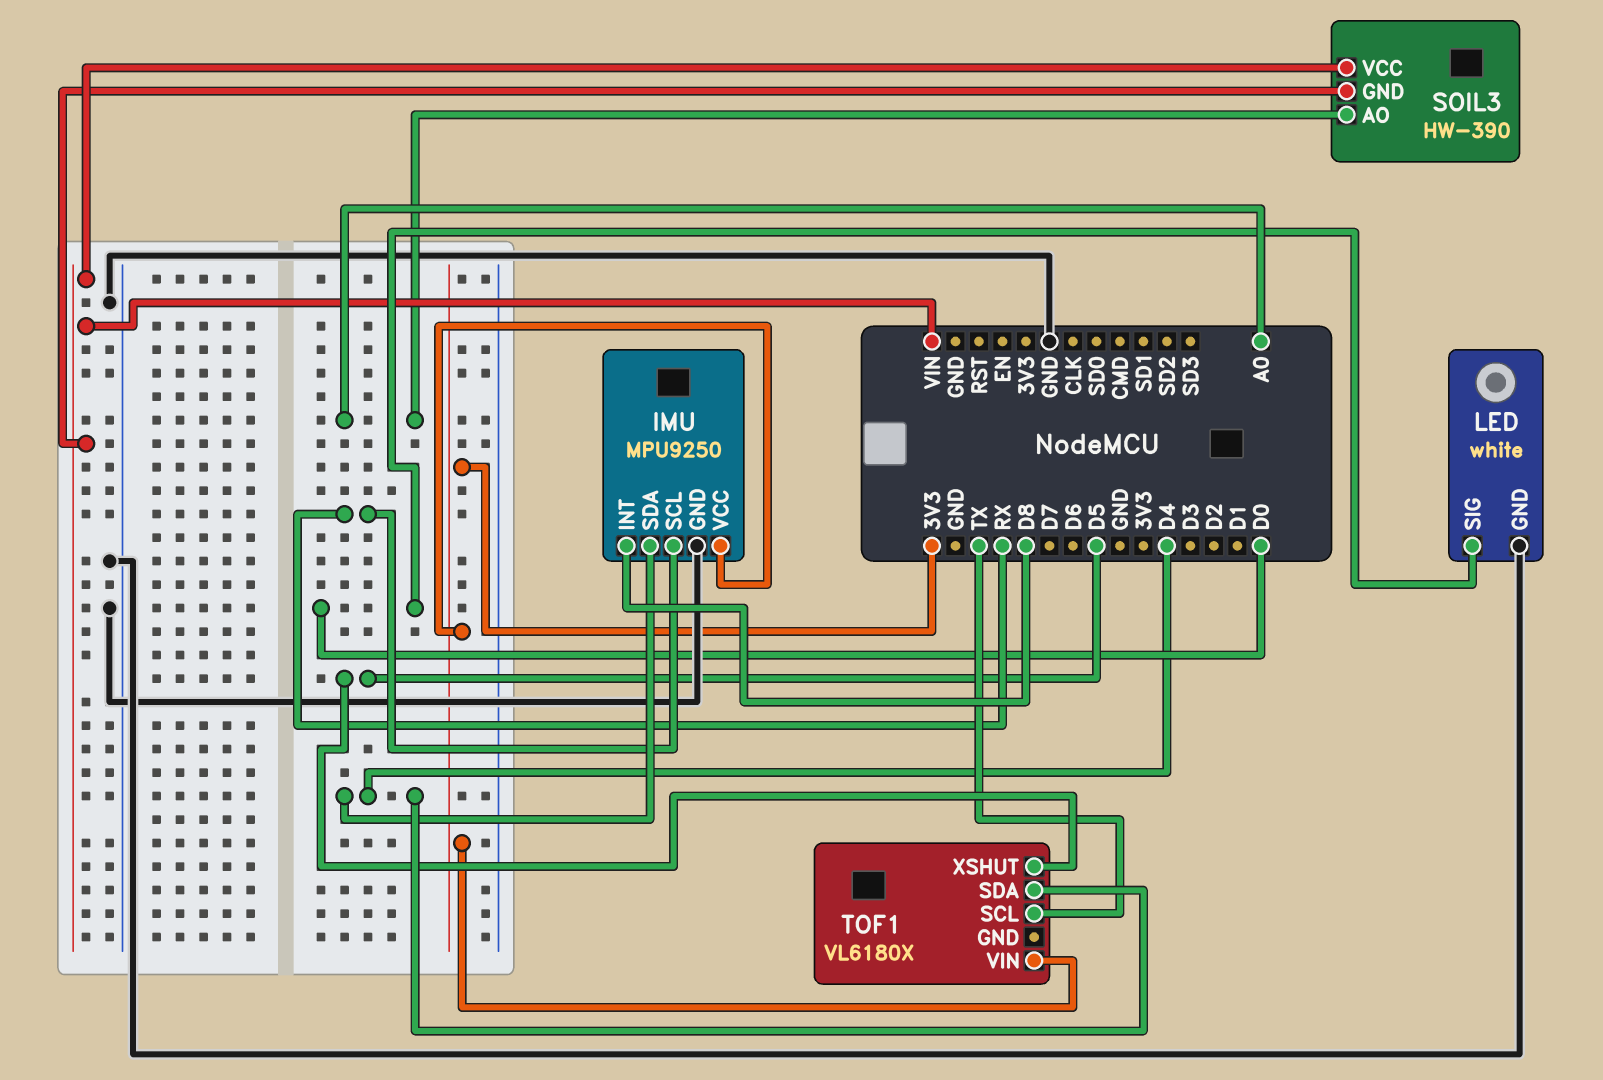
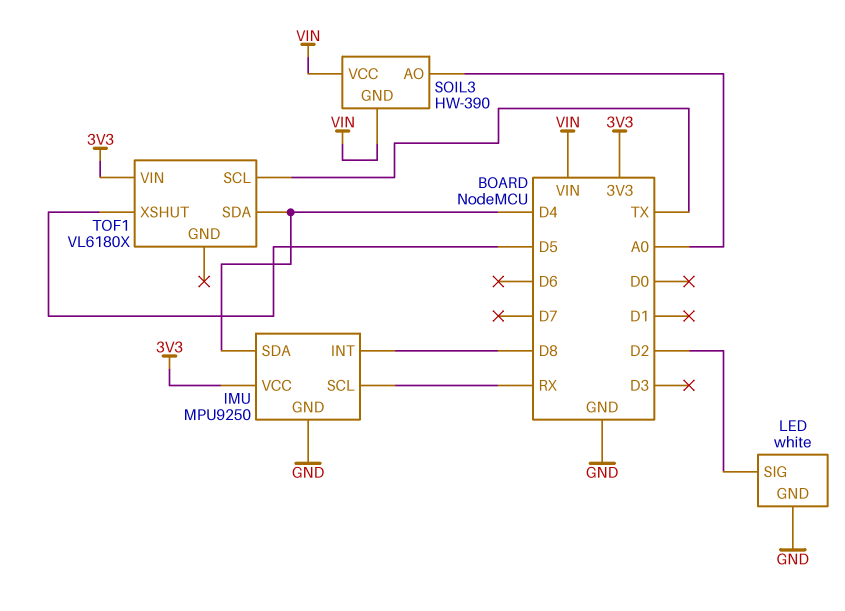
LED pin SIG: D0 -> D2

